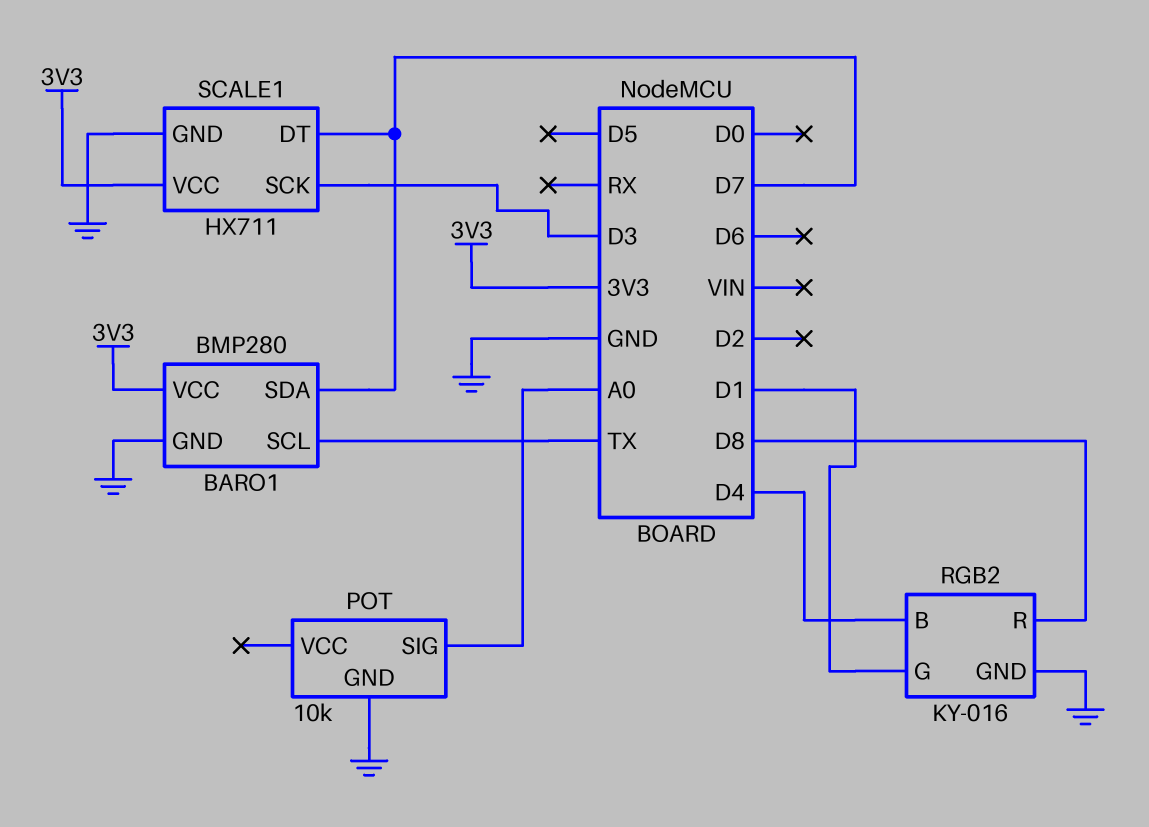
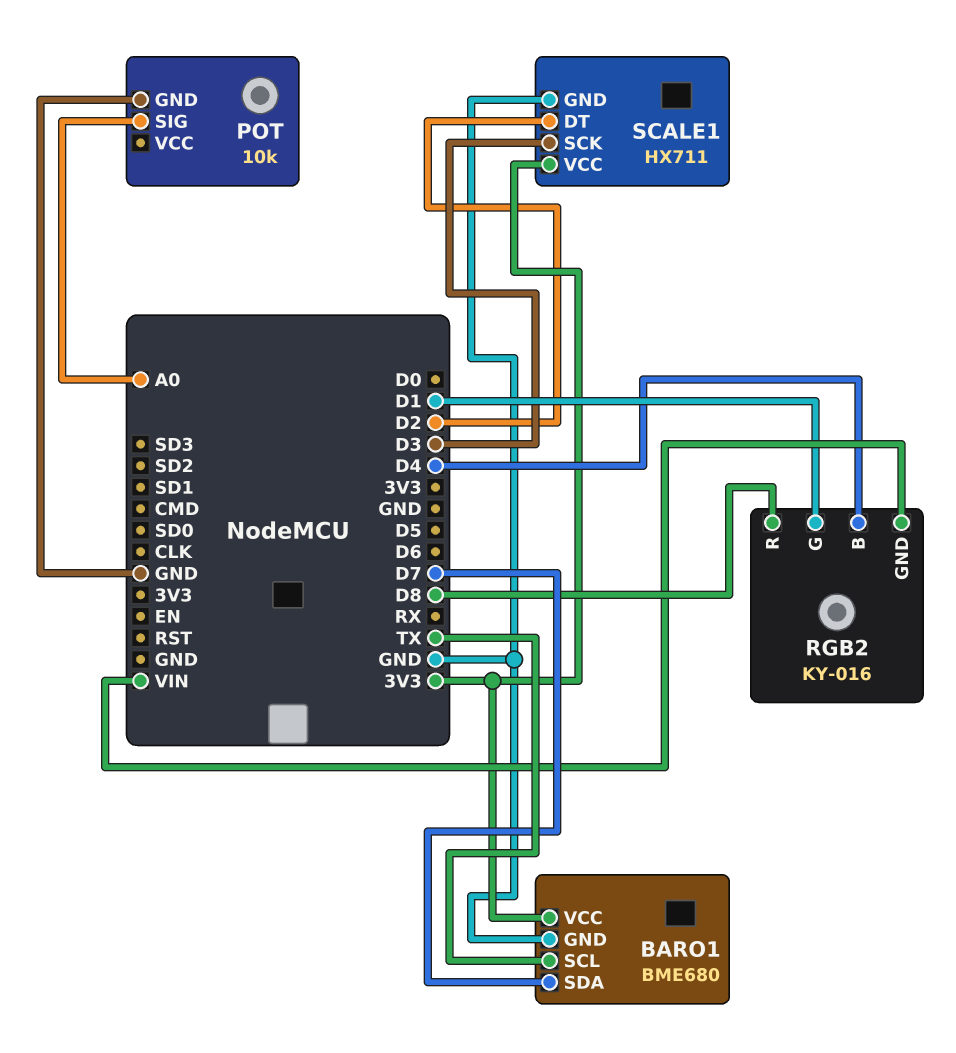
BARO1: BMP280 -> BME680
RGB2 pin GND: GND -> VIN
SCALE1 pin DT: D7 -> D2

